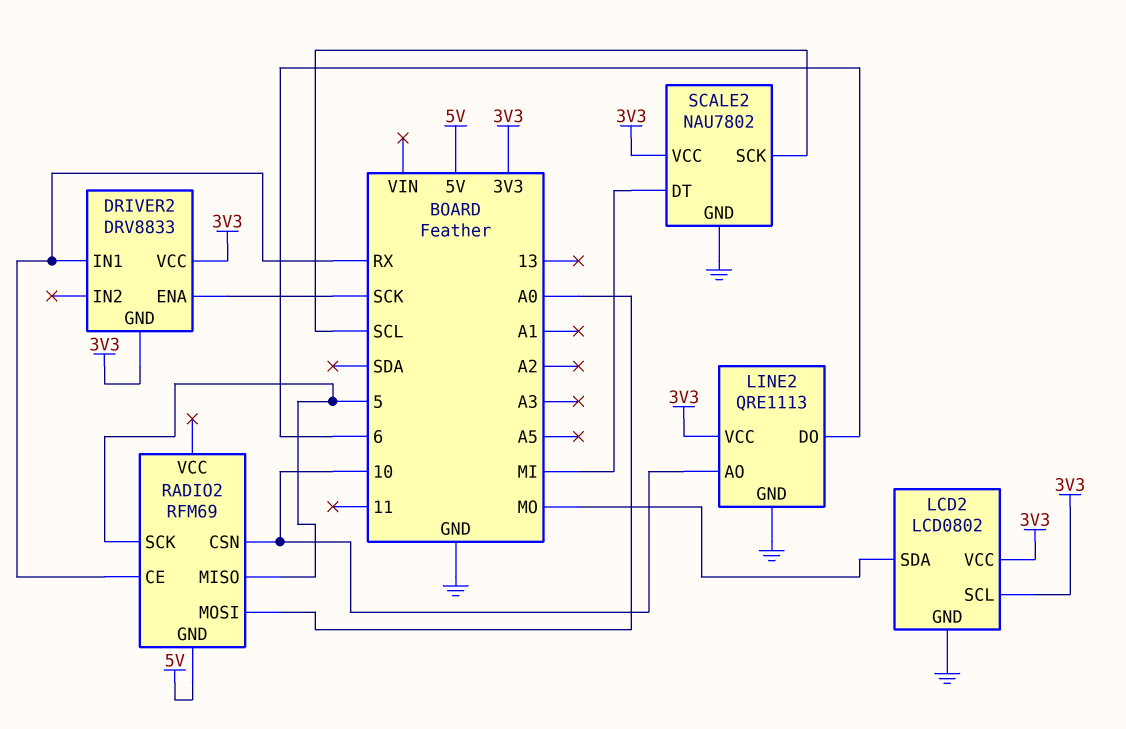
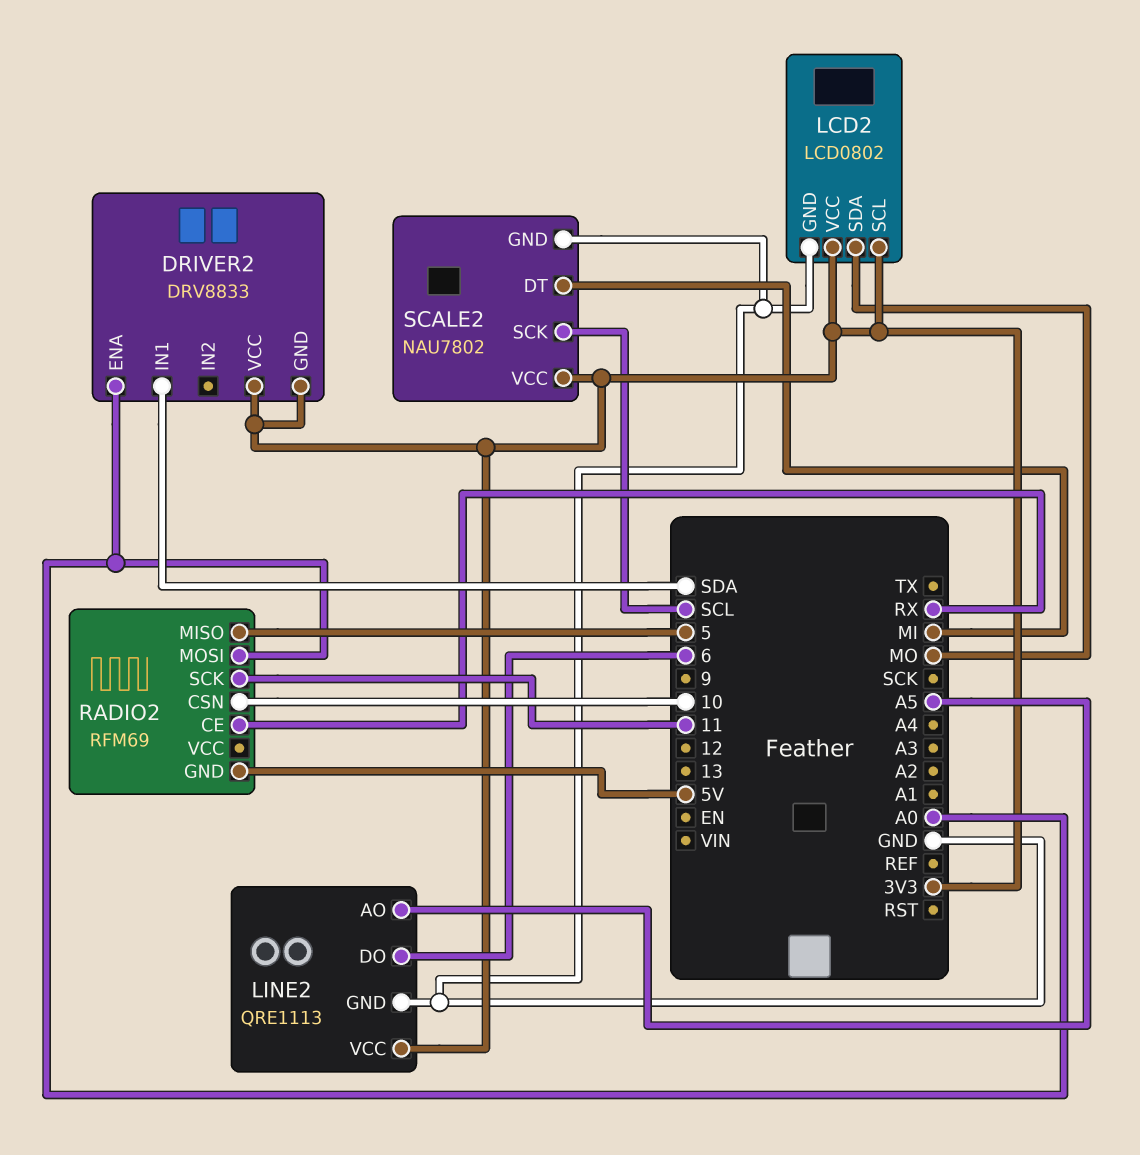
DRIVER2 pin ENA: SCK -> A0
DRIVER2 pin IN1: RX -> SDA
LINE2 pin AO: 10 -> A5
RADIO2 pin SCK: 5 -> 11

